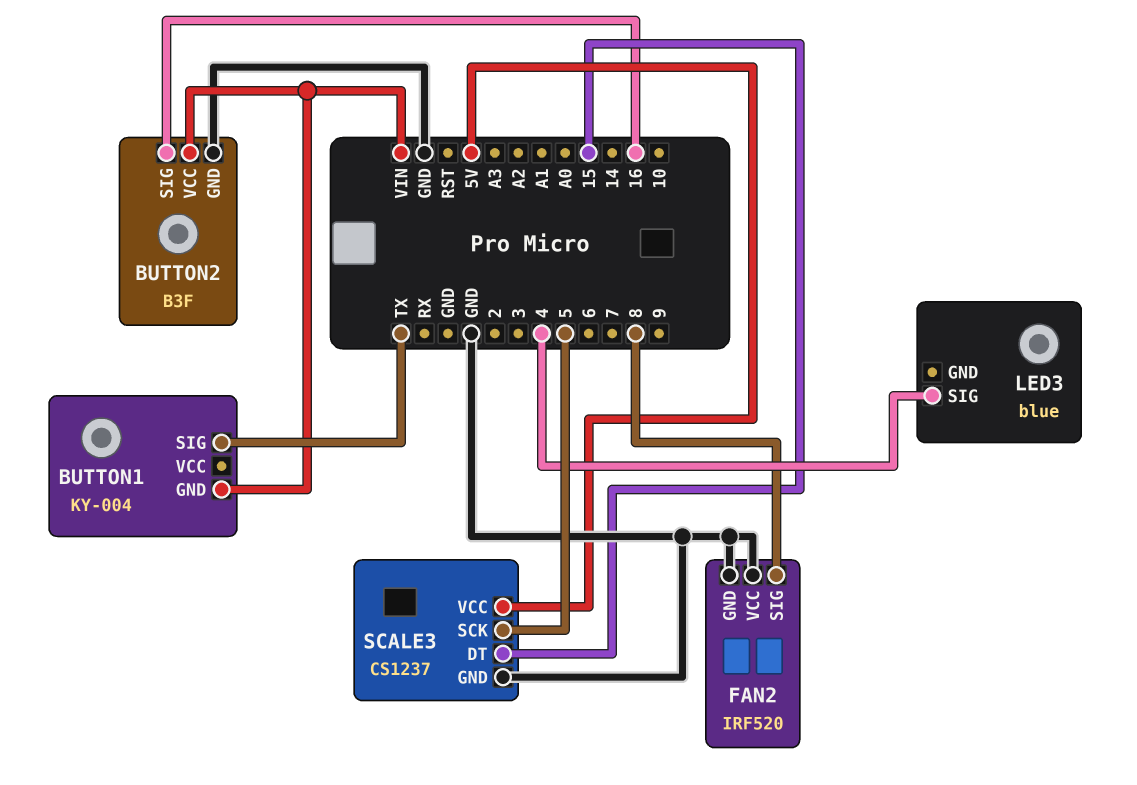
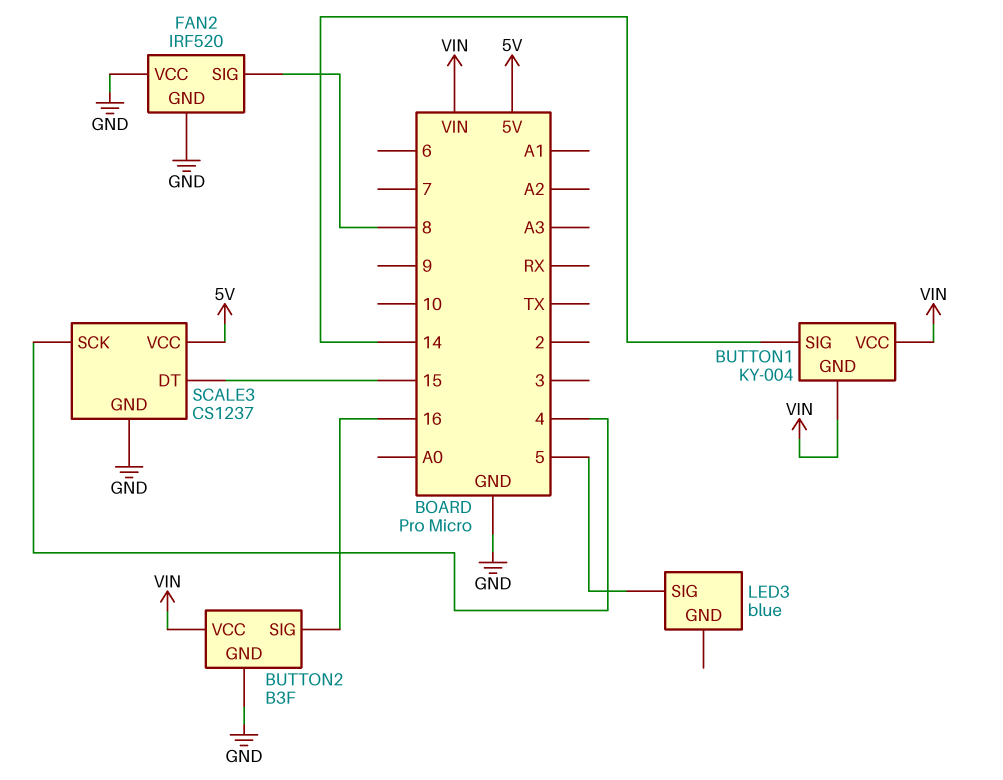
BUTTON1 pin SIG: TX -> 14
BUTTON1 pin VCC: none -> VIN
LED3 pin SIG: 4 -> 5
SCALE3 pin SCK: 5 -> 4

